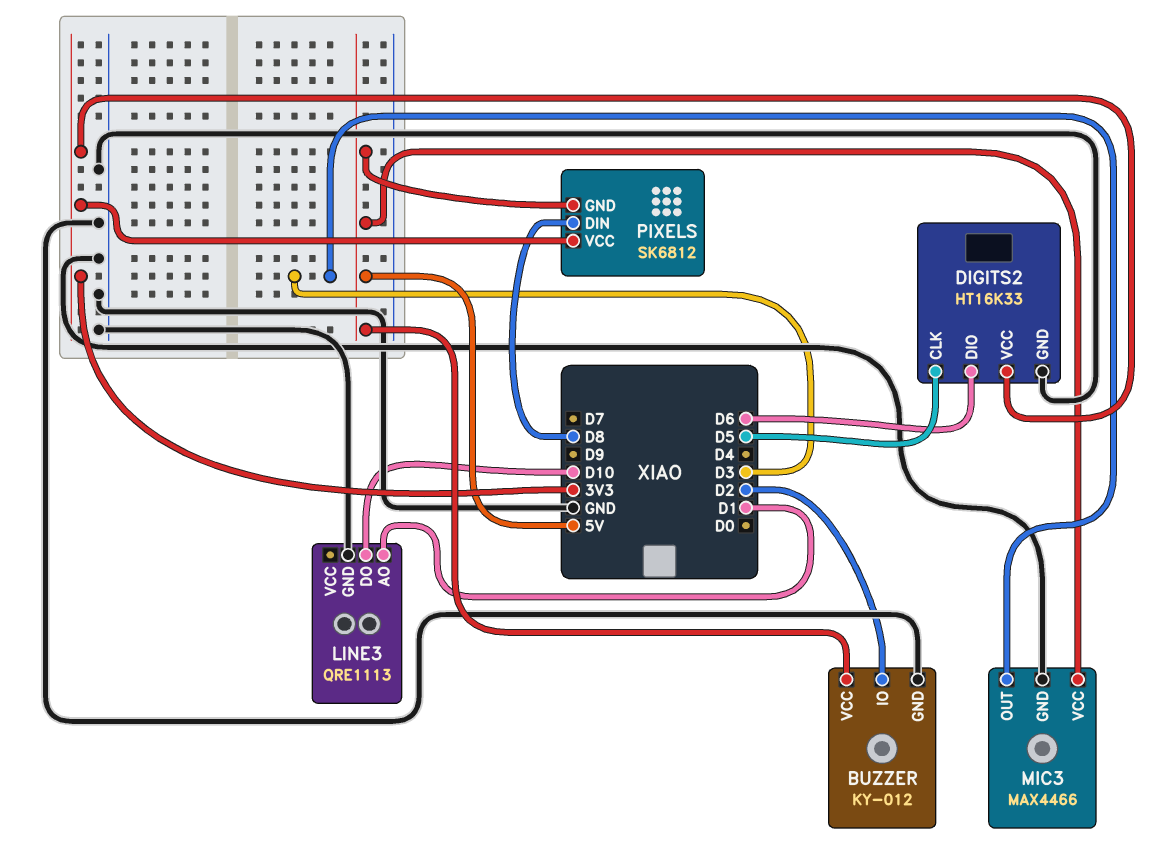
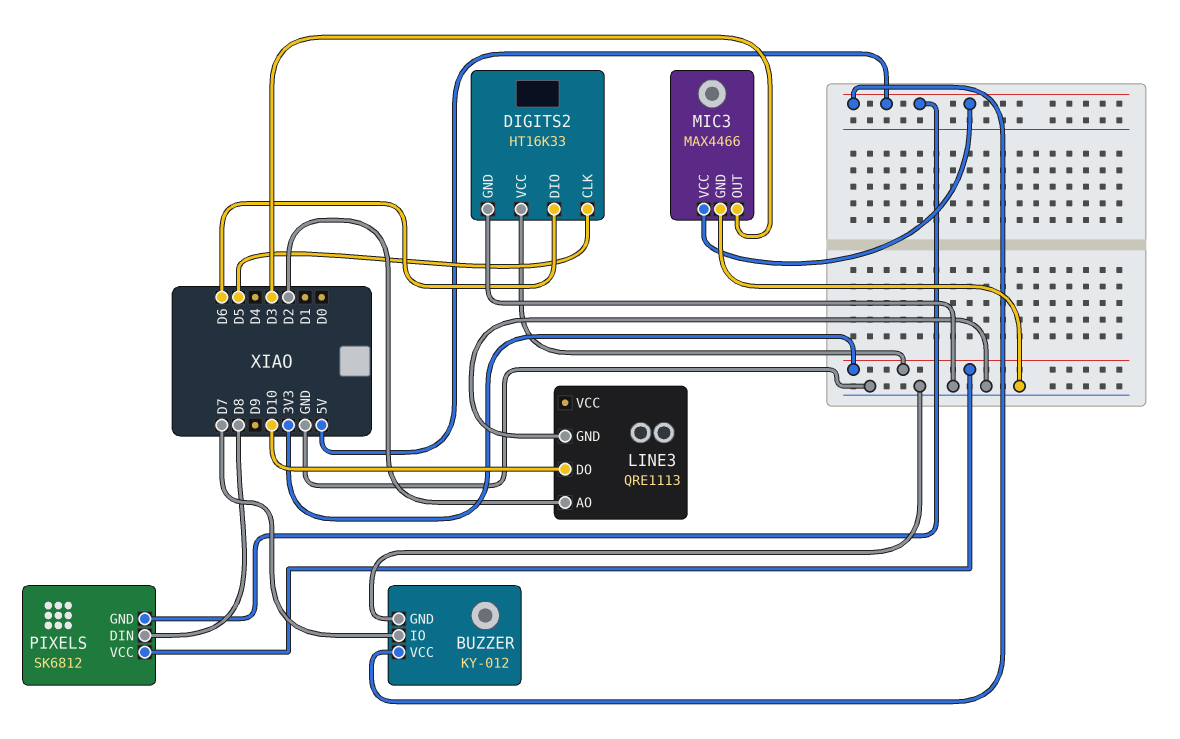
BUZZER pin IO: D2 -> D7
LINE3 pin AO: D1 -> D2

